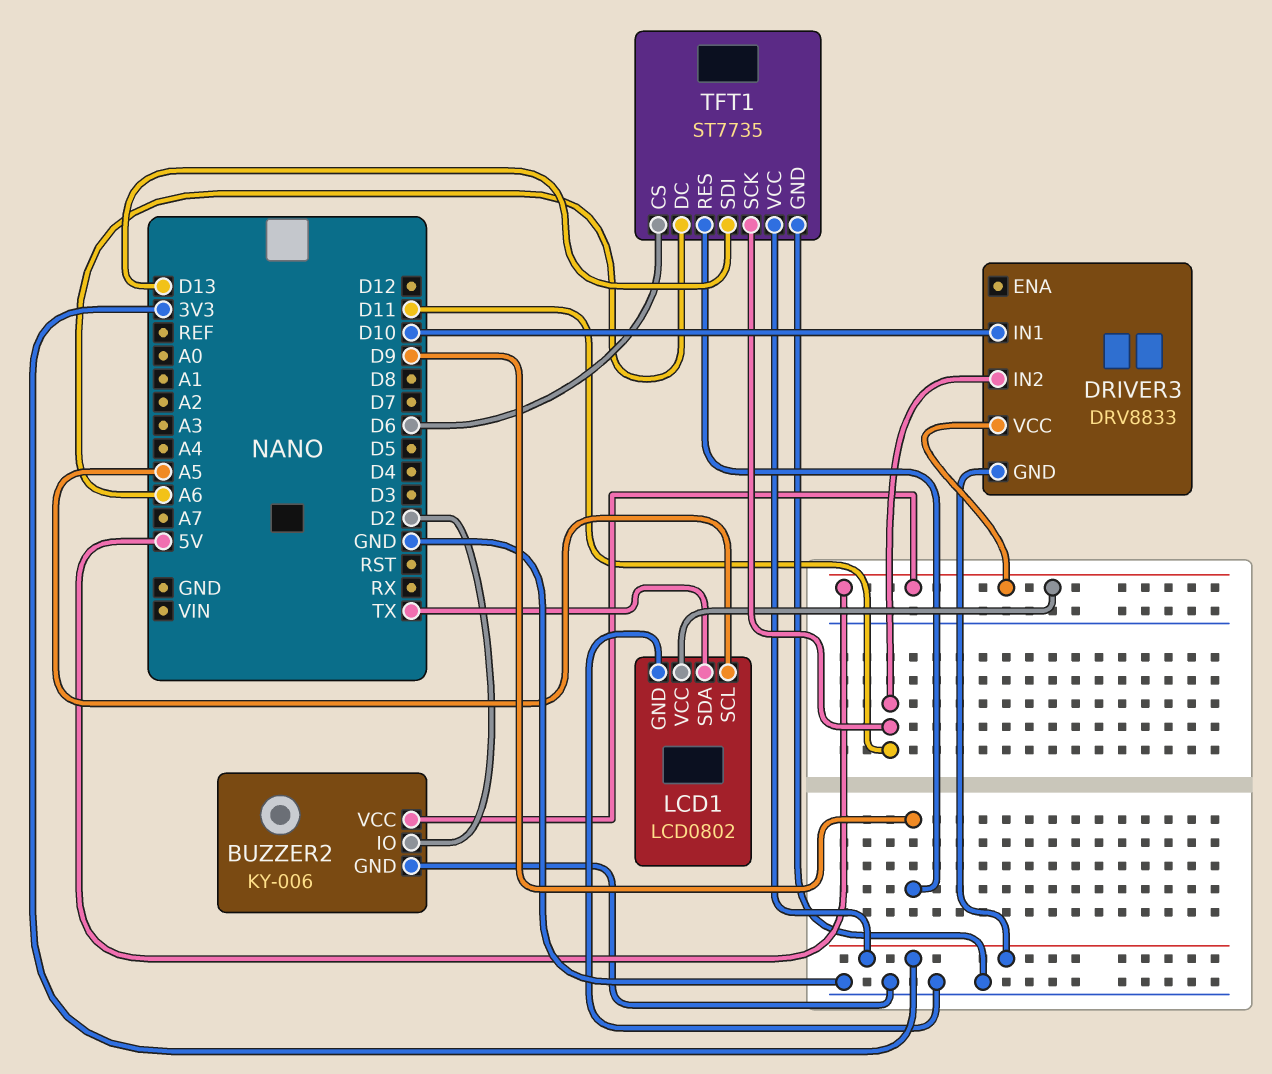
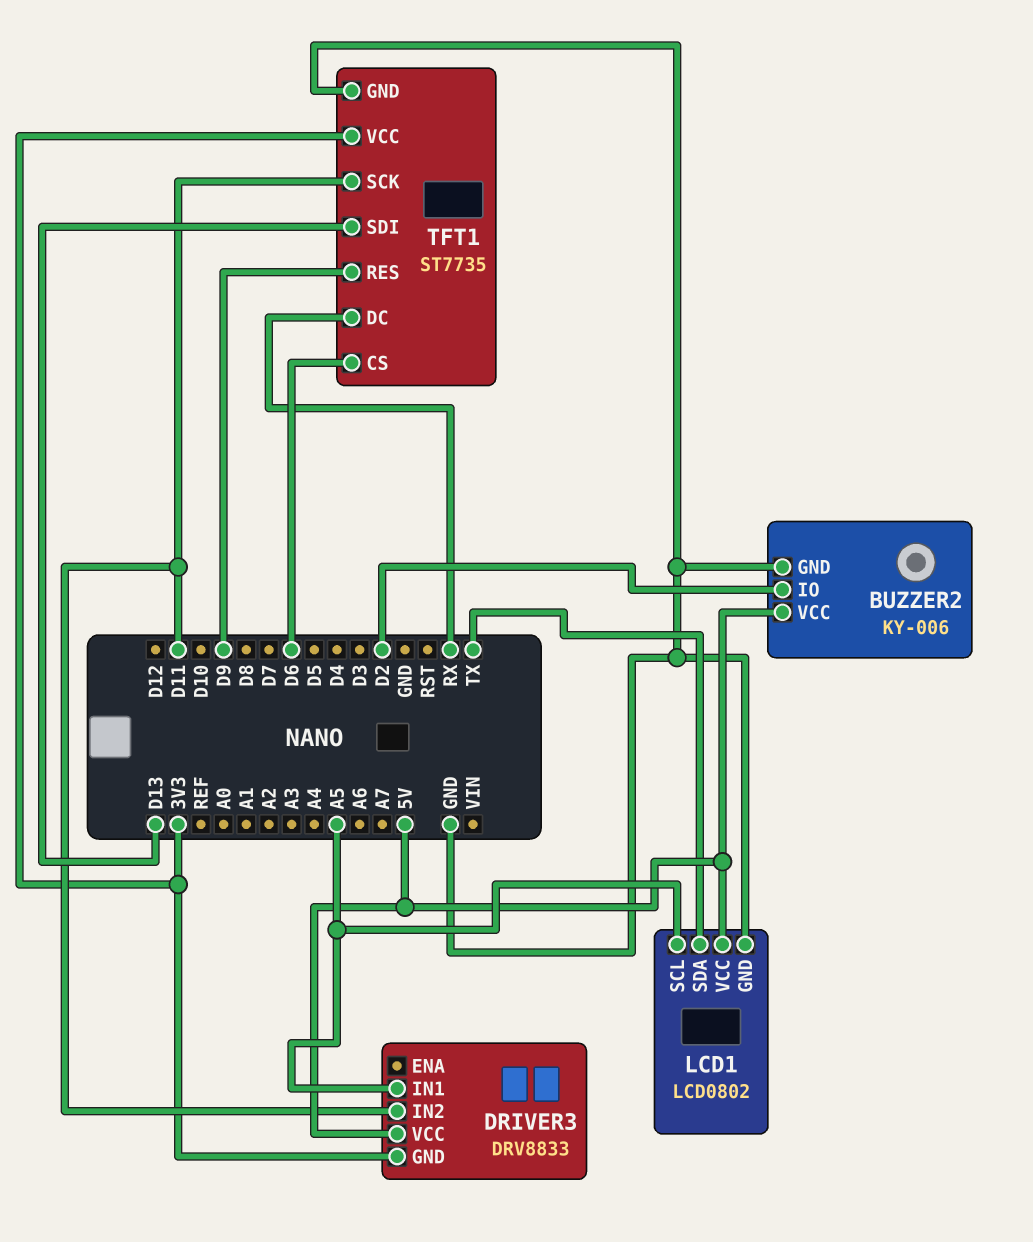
DRIVER3 pin IN1: D10 -> A5
TFT1 pin DC: A6 -> RX

